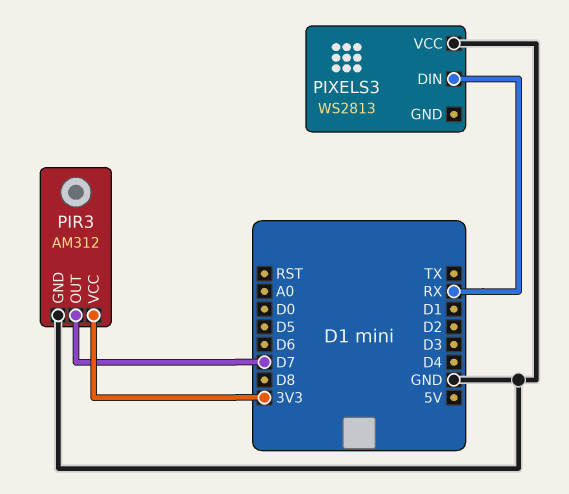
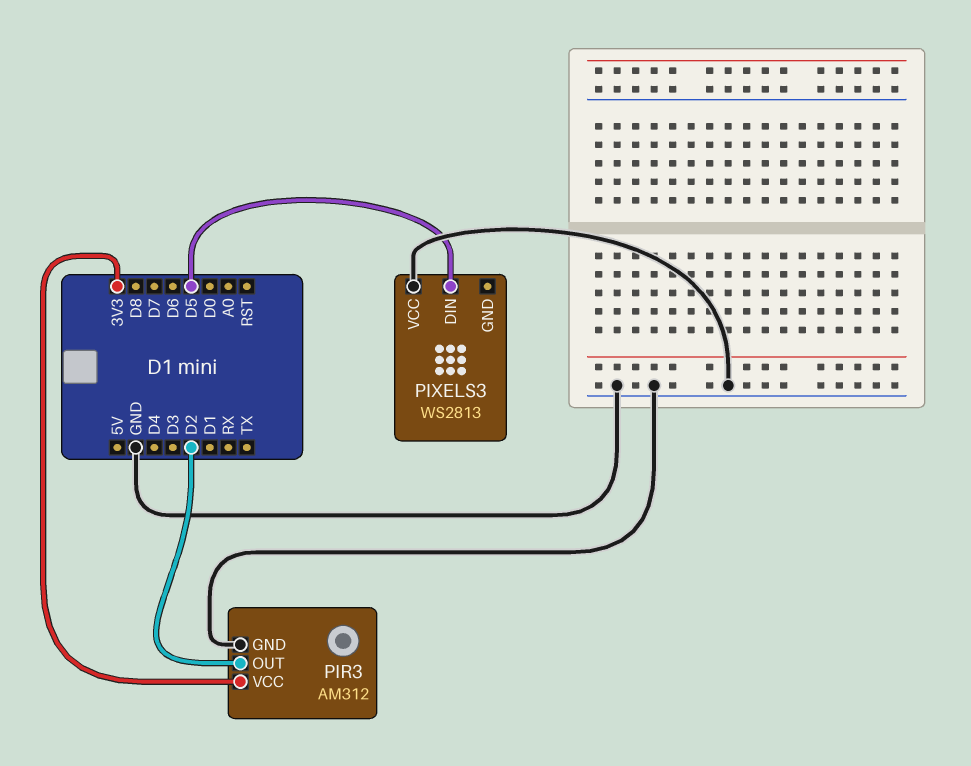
PIR3 pin OUT: D7 -> D2
PIXELS3 pin DIN: RX -> D5

